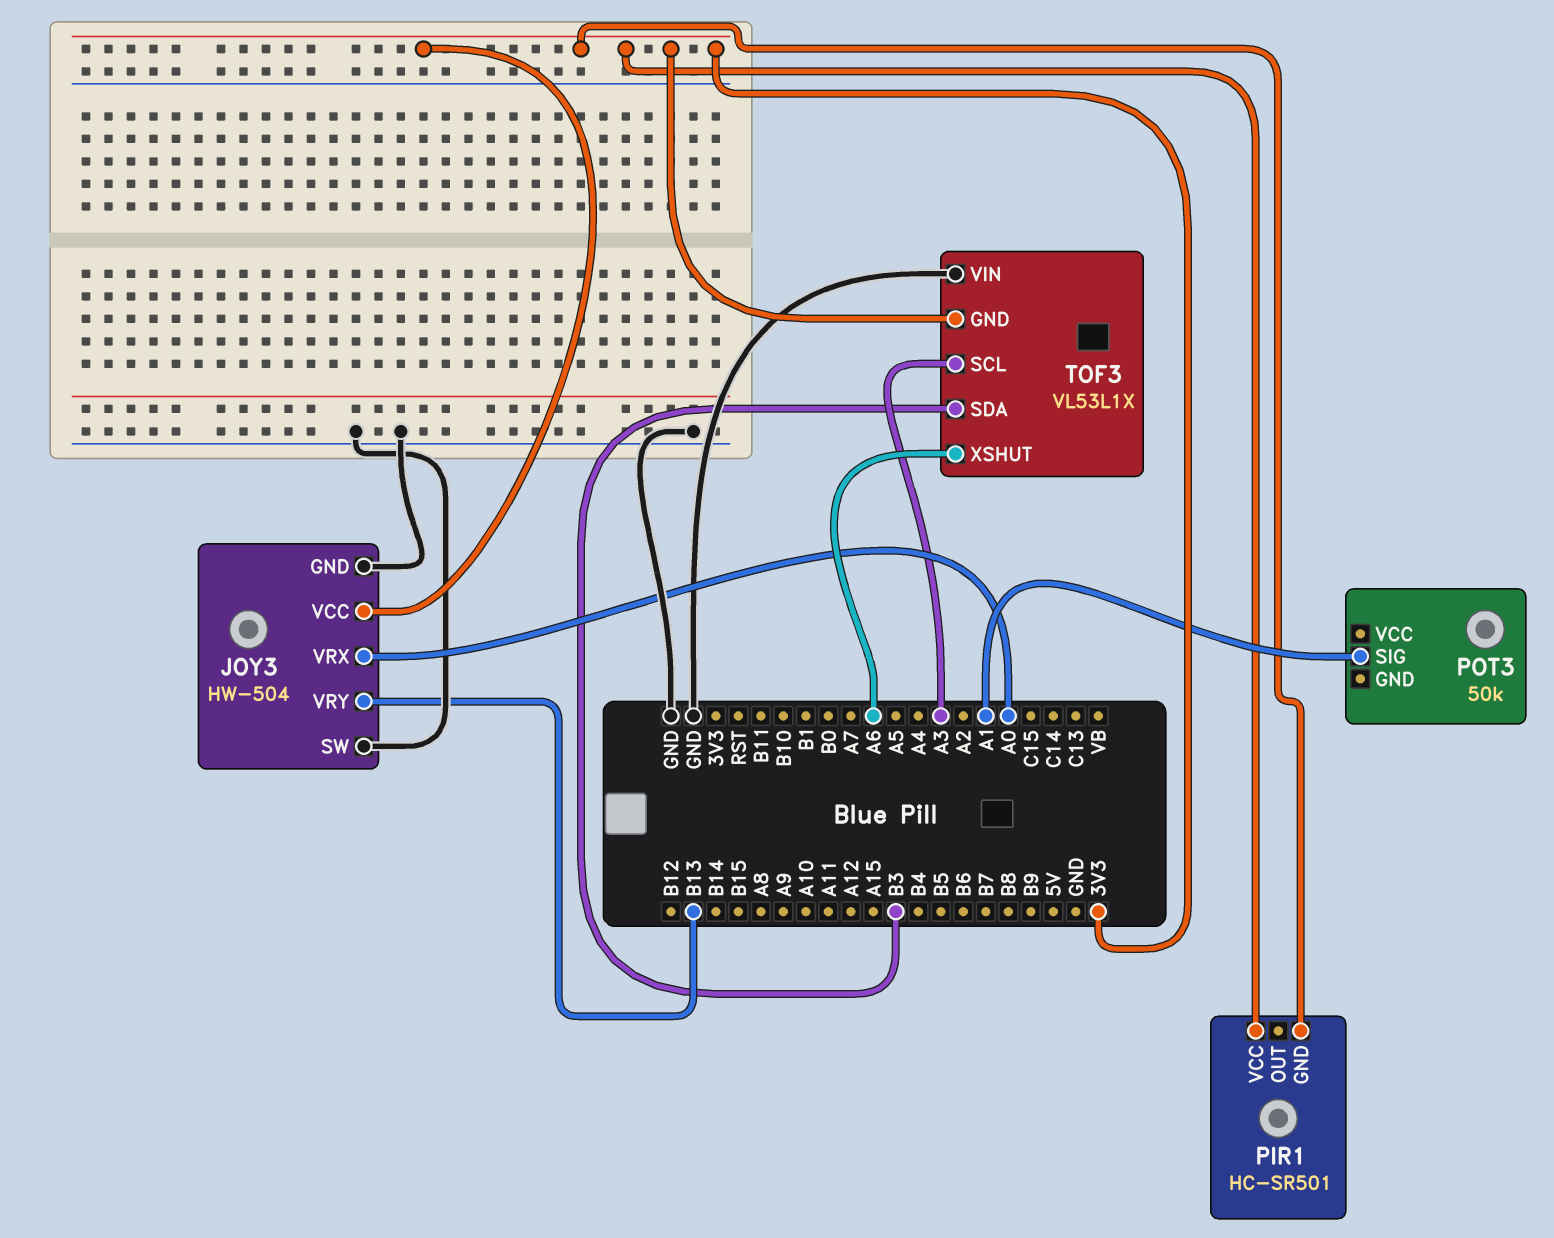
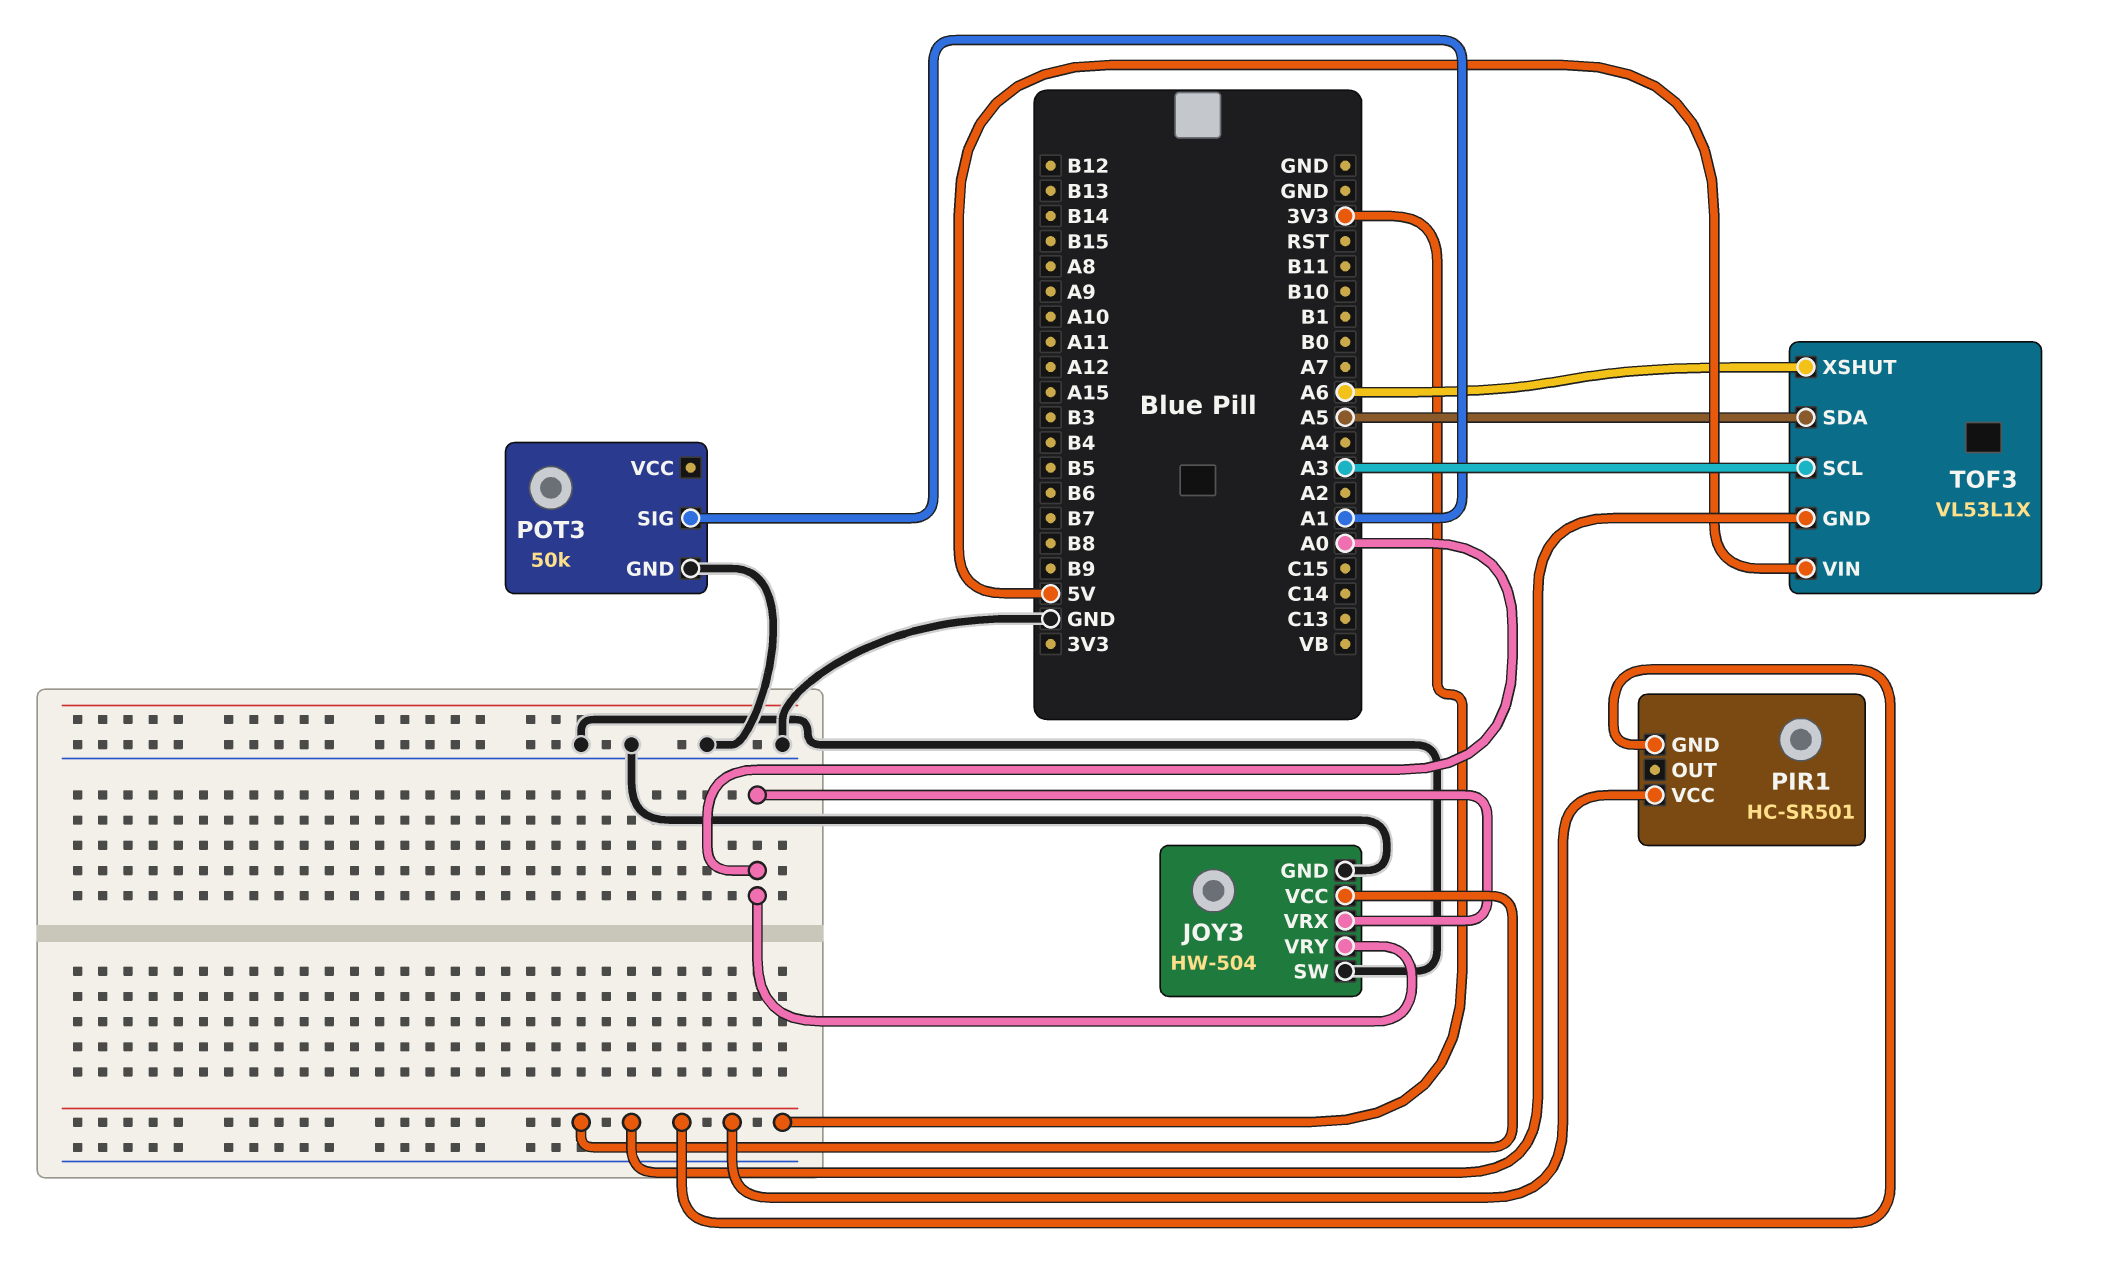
JOY3 pin VRY: B13 -> A0
POT3 pin GND: none -> GND
TOF3 pin SDA: B3 -> A5
TOF3 pin VIN: GND -> 5V

